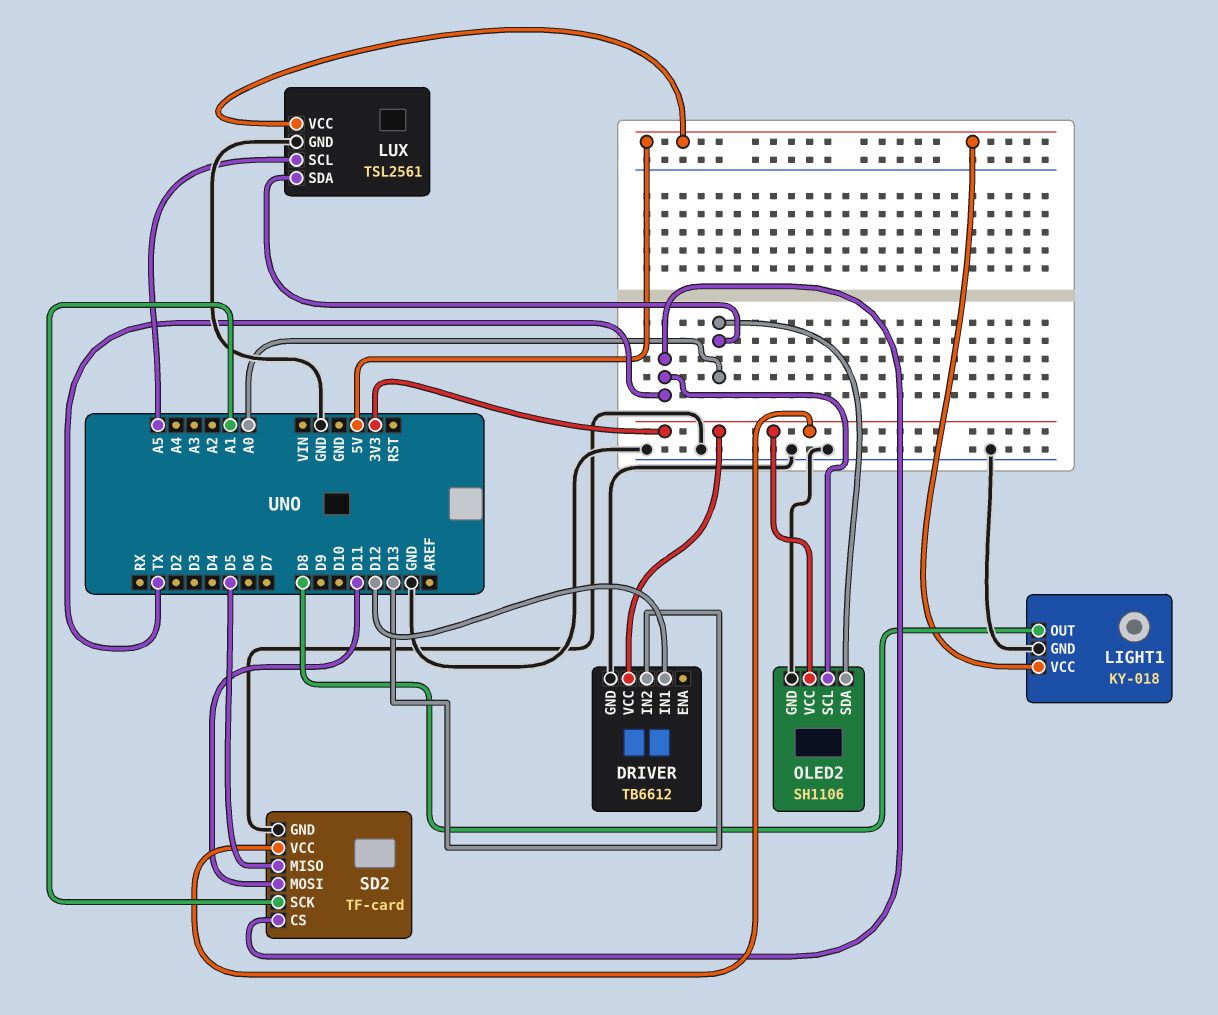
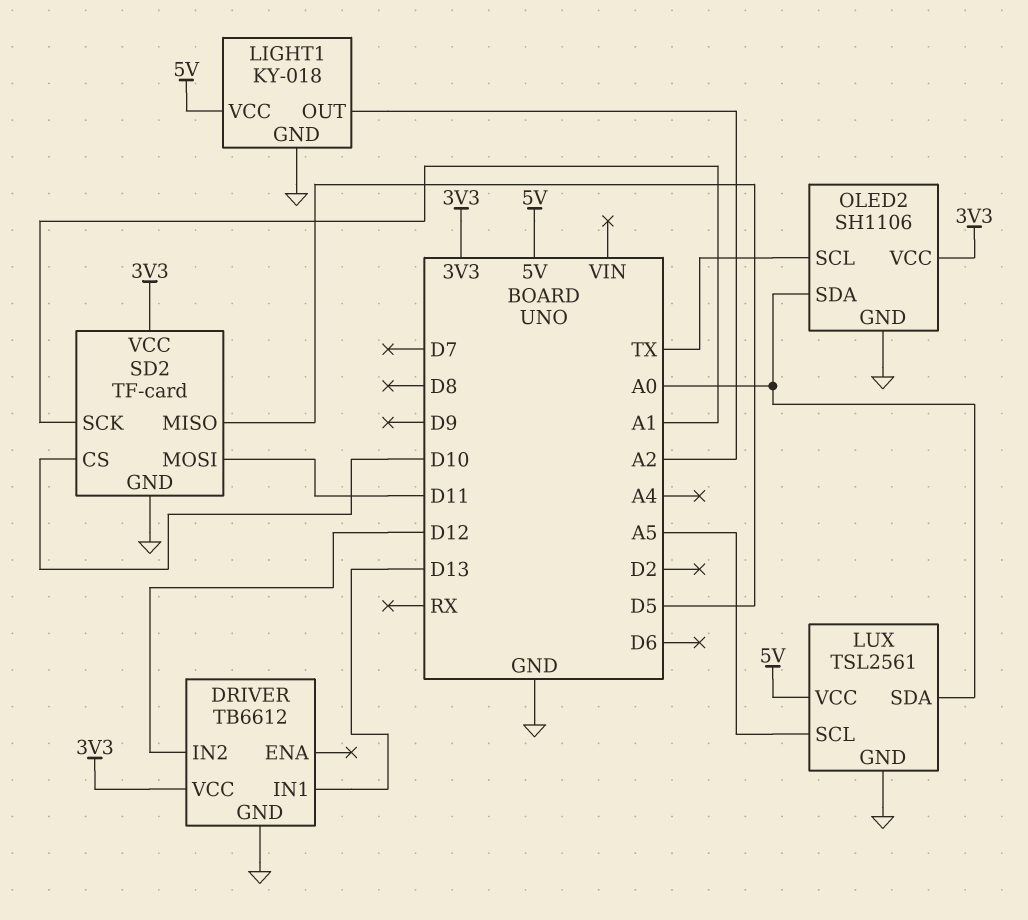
DRIVER pin IN1: D12 -> D13
DRIVER pin IN2: D13 -> D12
LIGHT1 pin OUT: D8 -> A2
SD2 pin CS: TX -> D10

